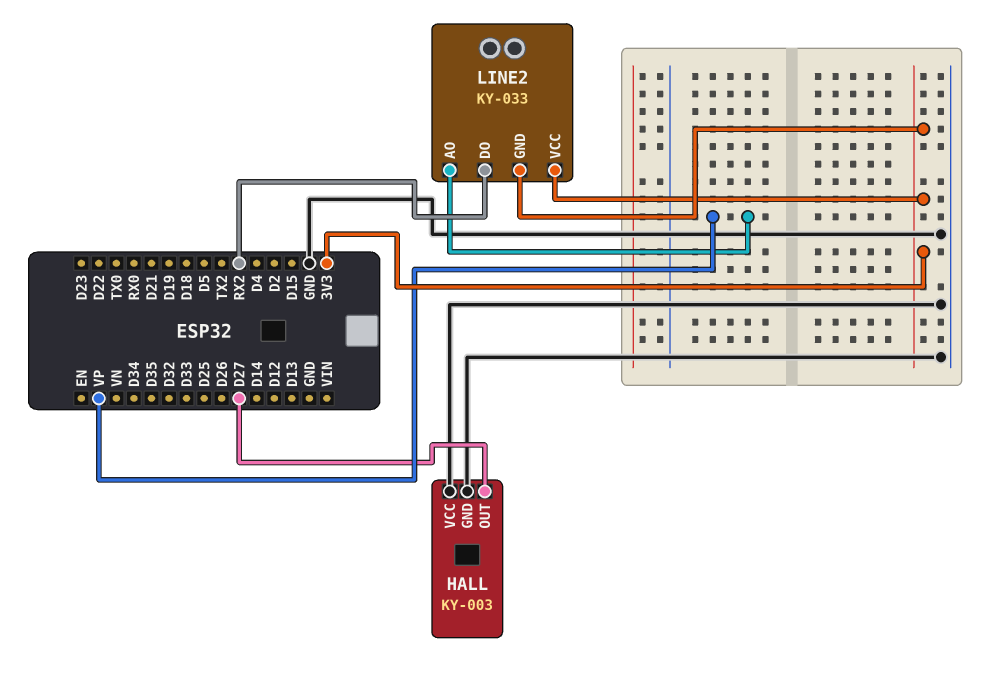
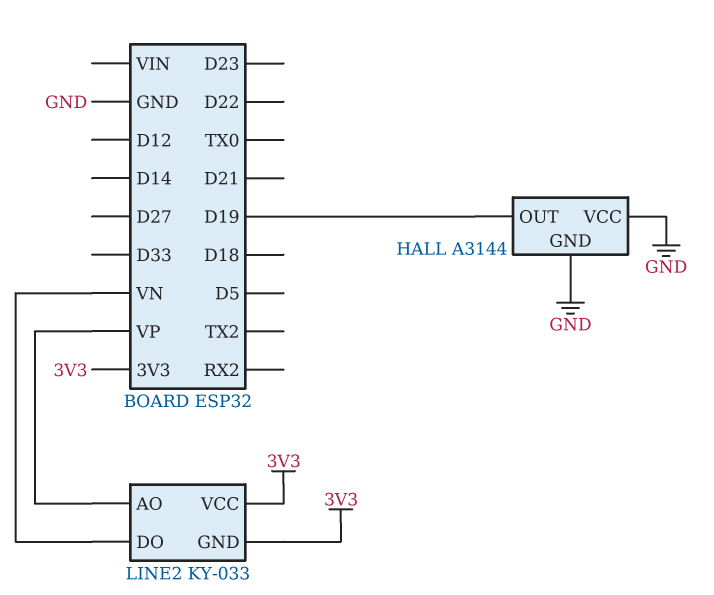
HALL: KY-003 -> A3144
HALL pin OUT: D27 -> D19
LINE2 pin DO: RX2 -> VN

